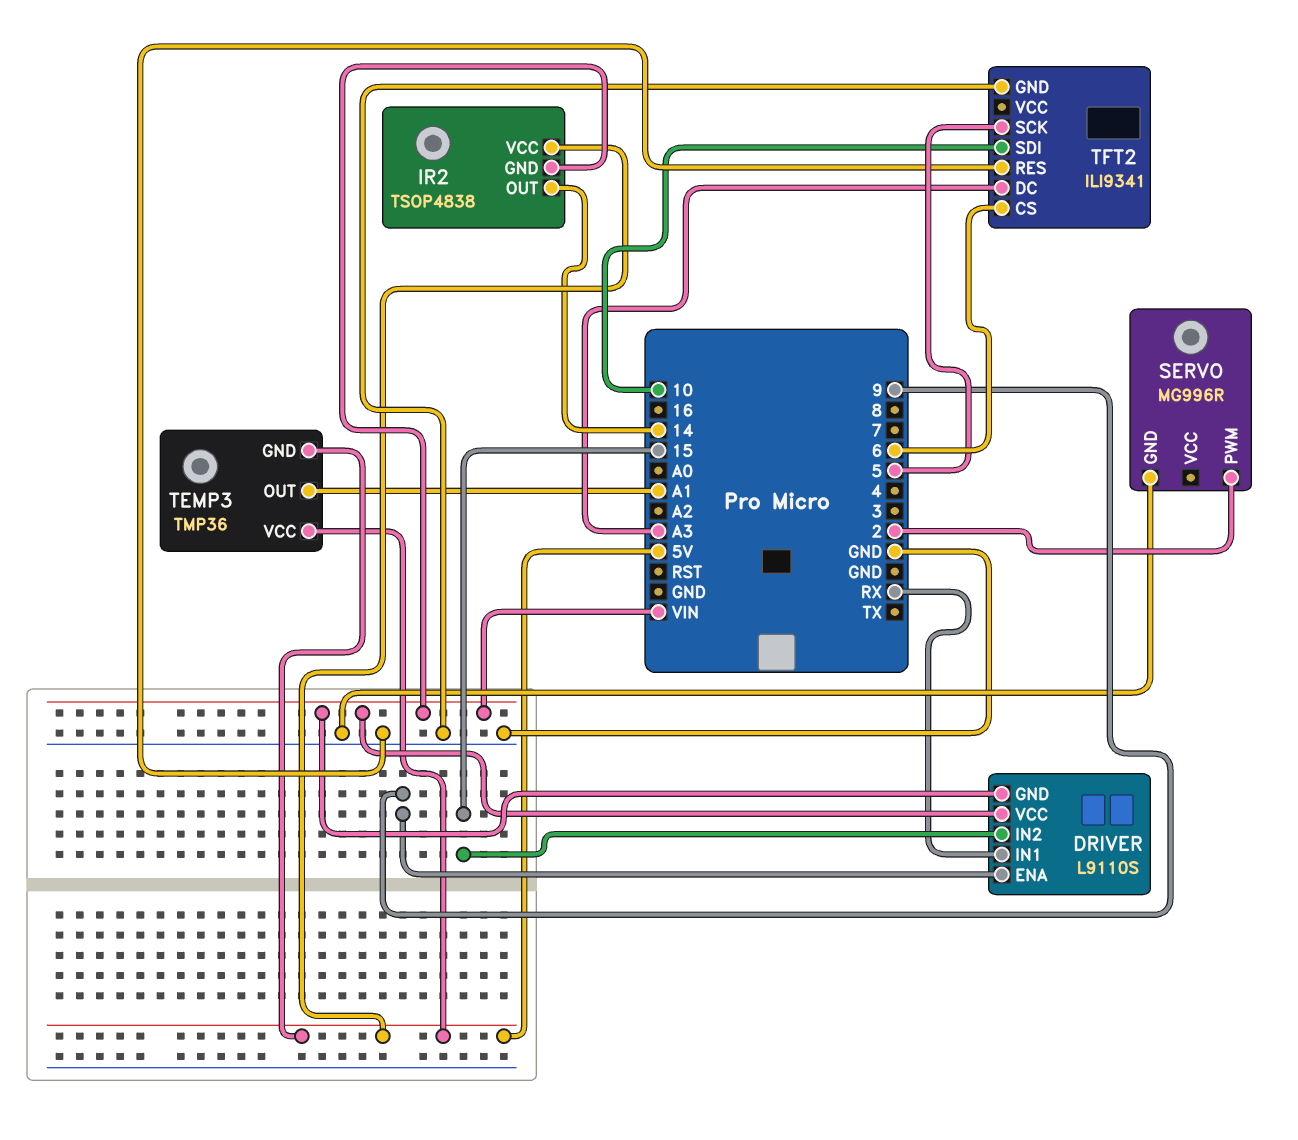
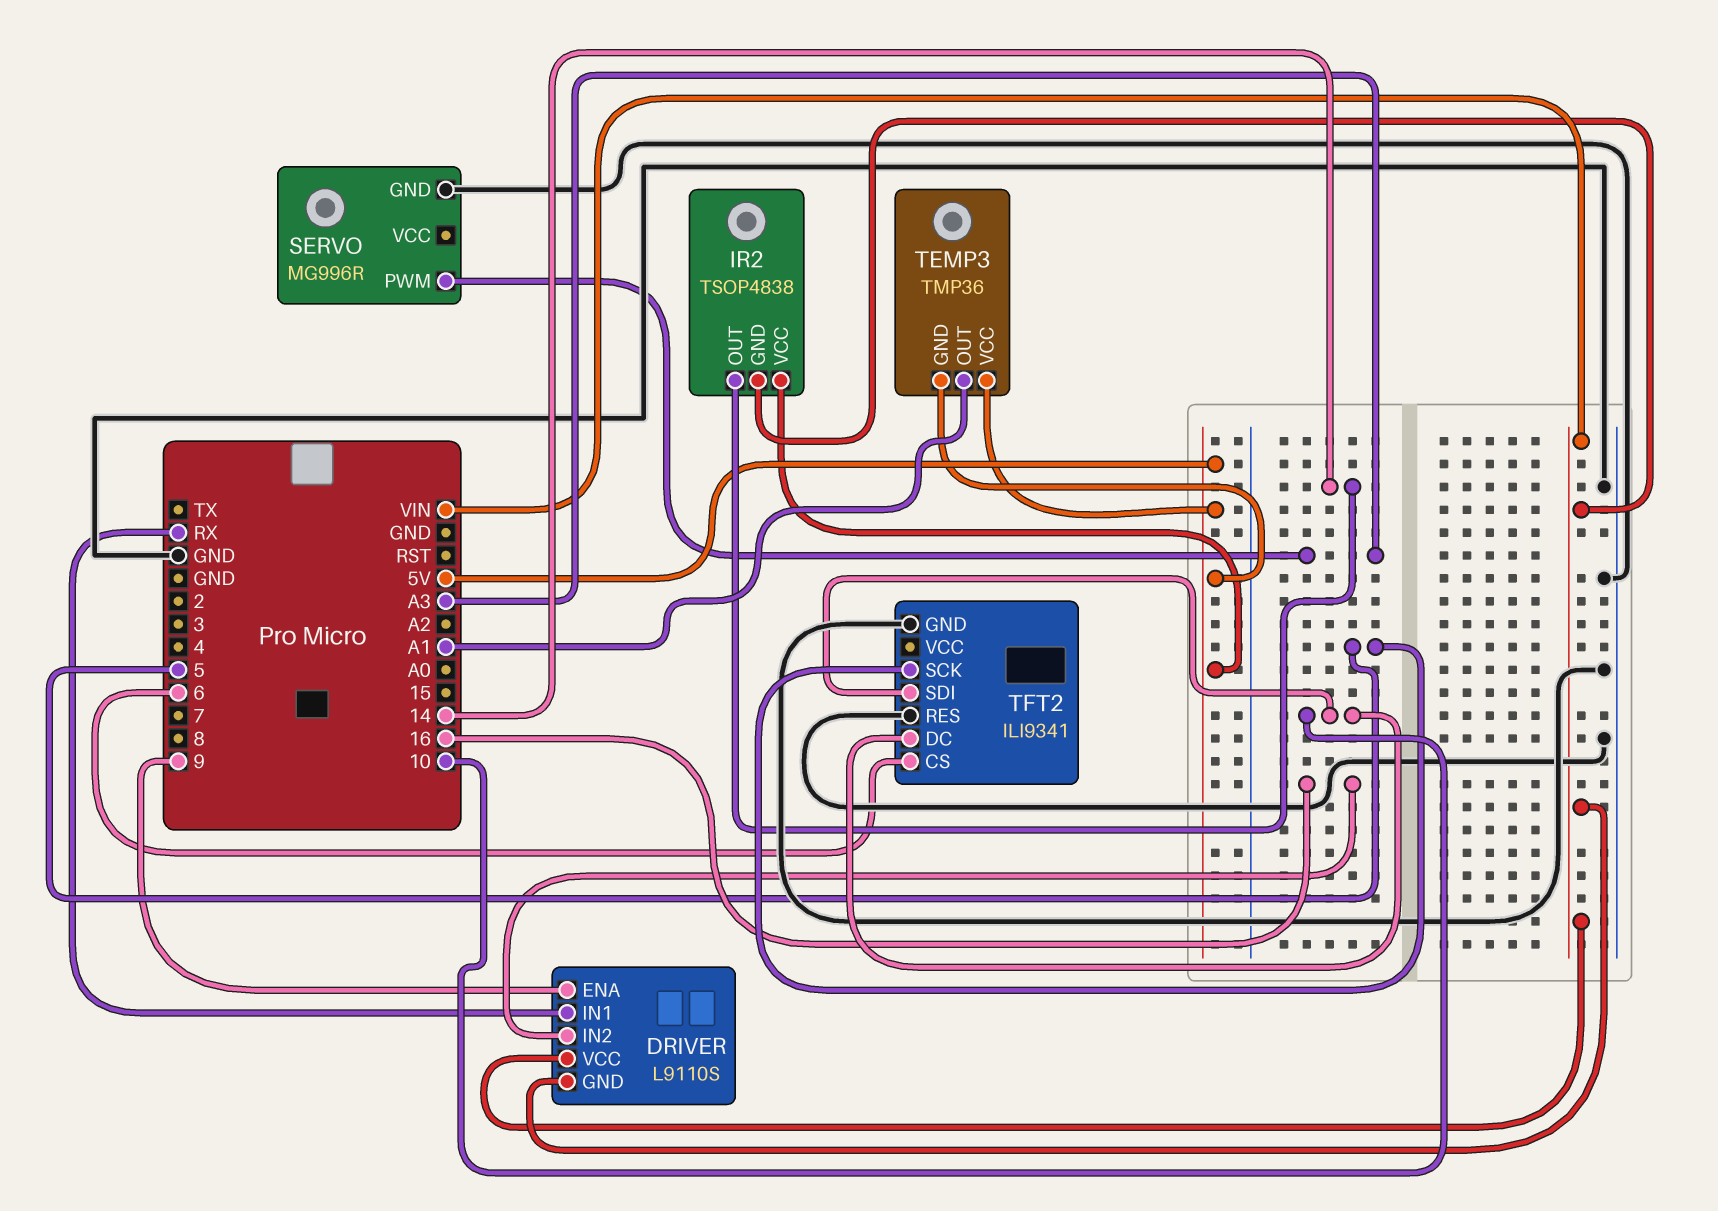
DRIVER pin IN2: 15 -> 16
SERVO pin PWM: 2 -> A3
TFT2 pin DC: A3 -> 10

